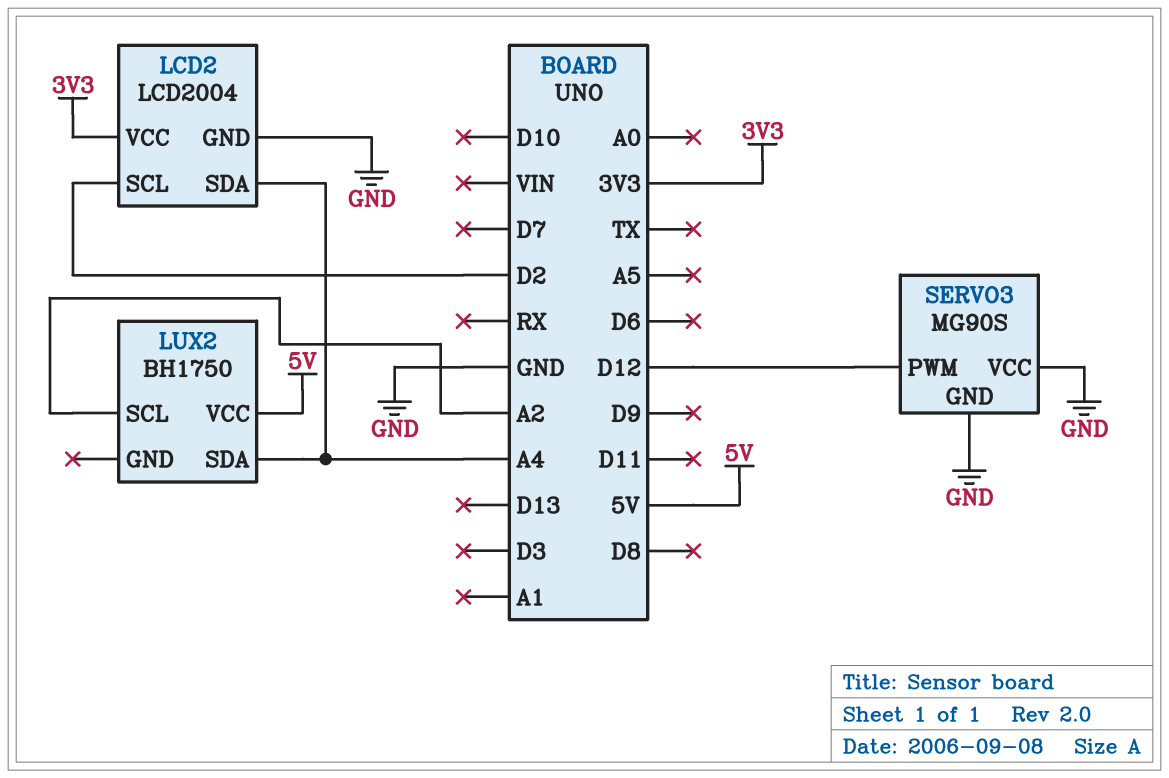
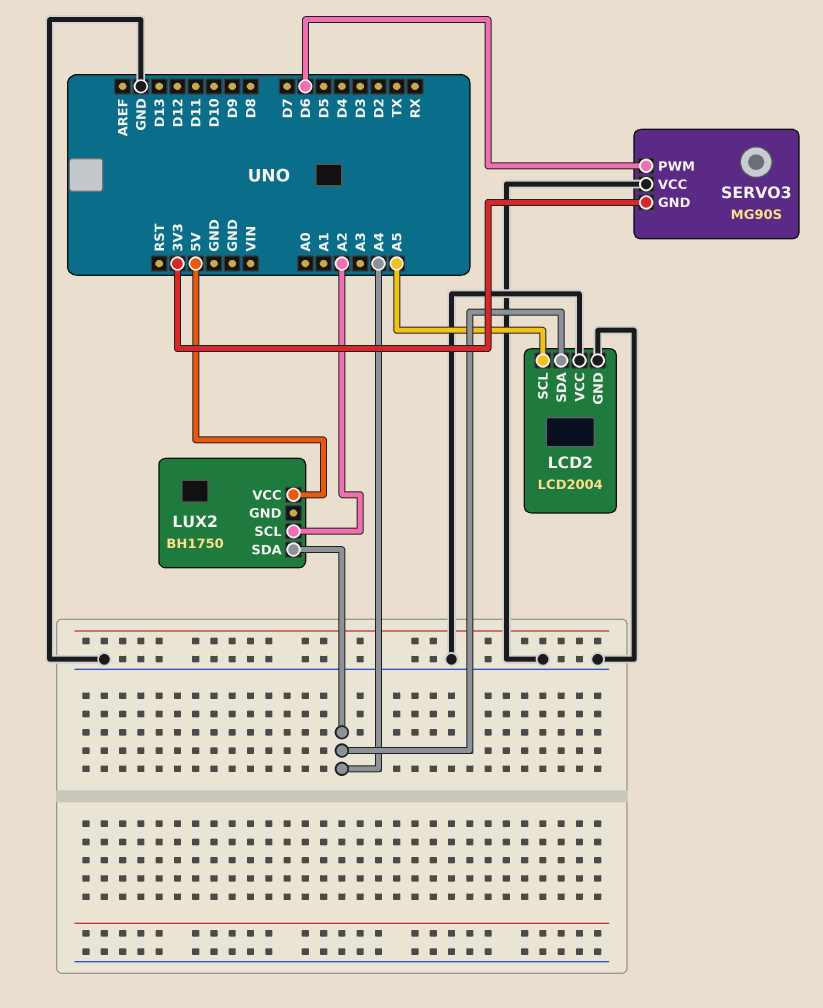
LCD2 pin SCL: D2 -> A5
LCD2 pin VCC: 3V3 -> GND
SERVO3 pin GND: GND -> 3V3
SERVO3 pin PWM: D12 -> D6

